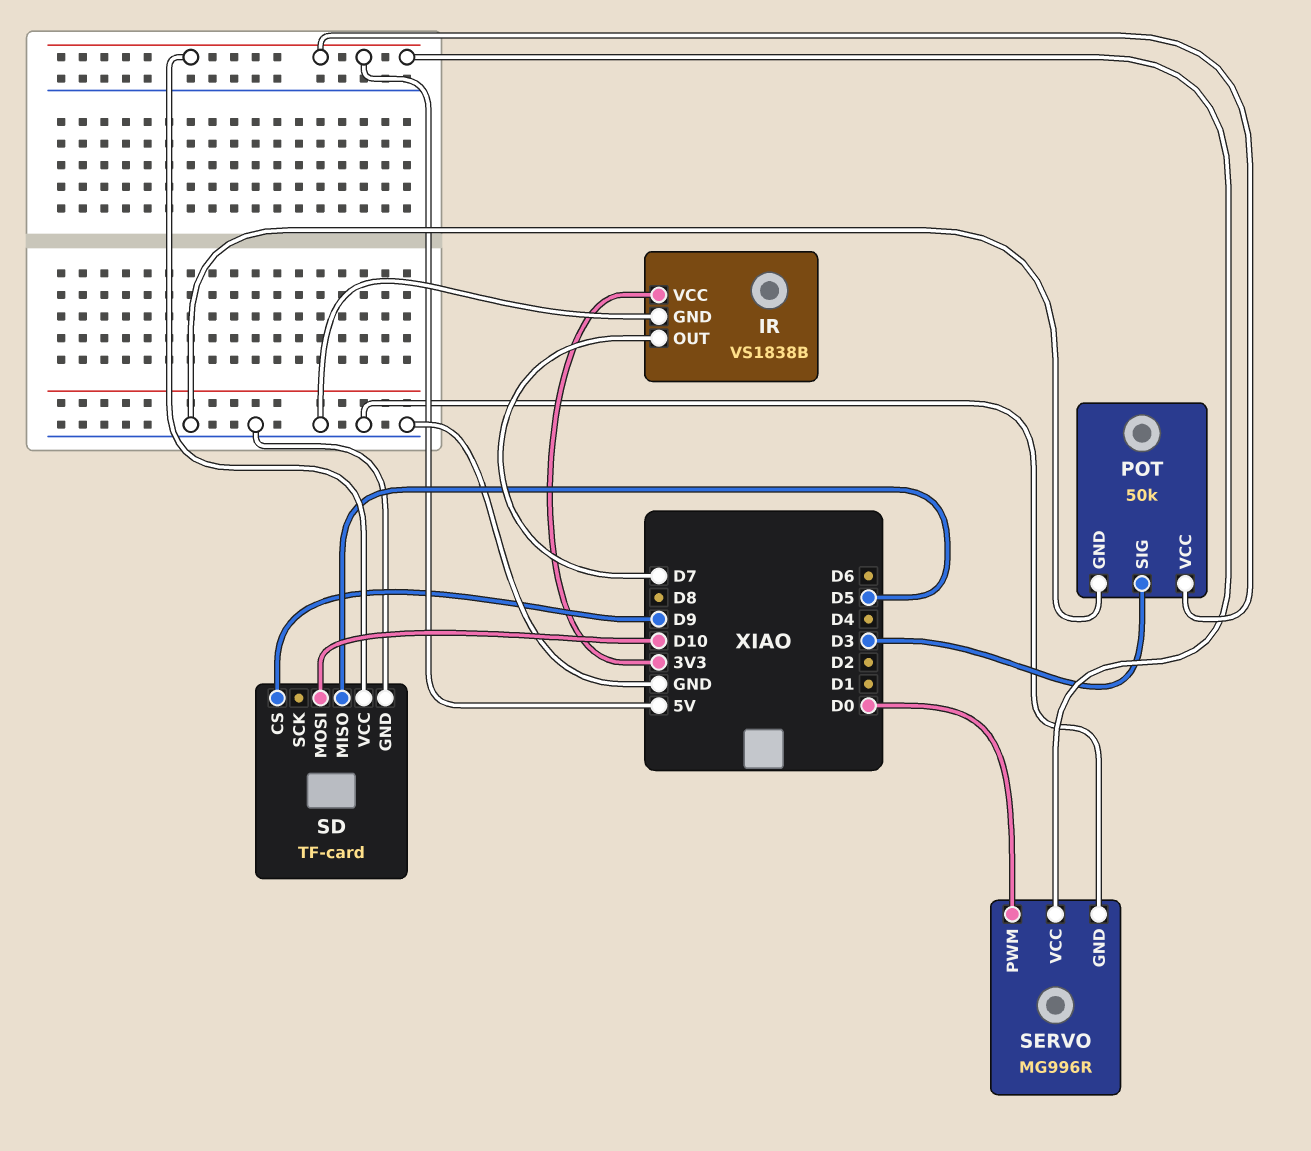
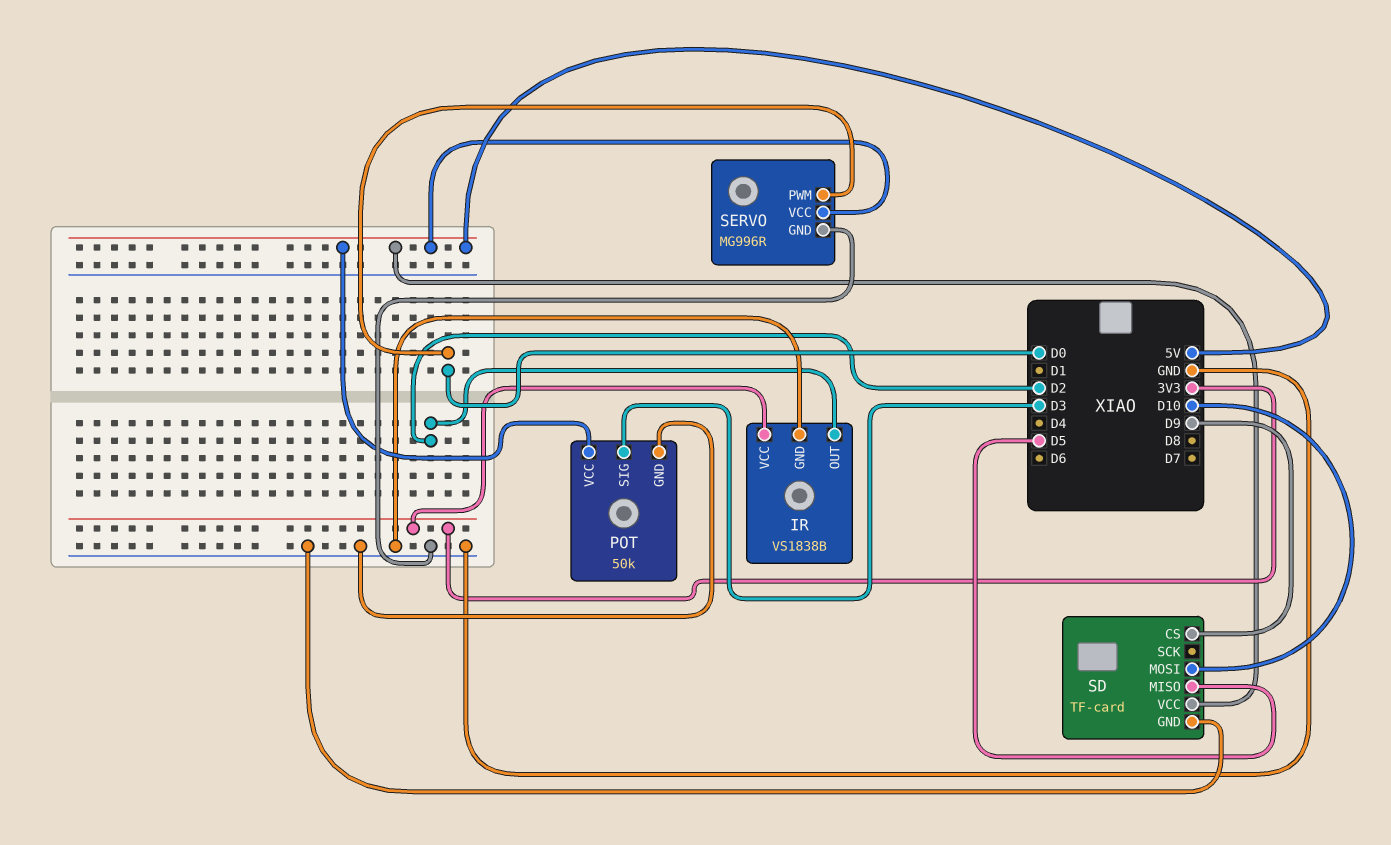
IR pin OUT: D7 -> D2

